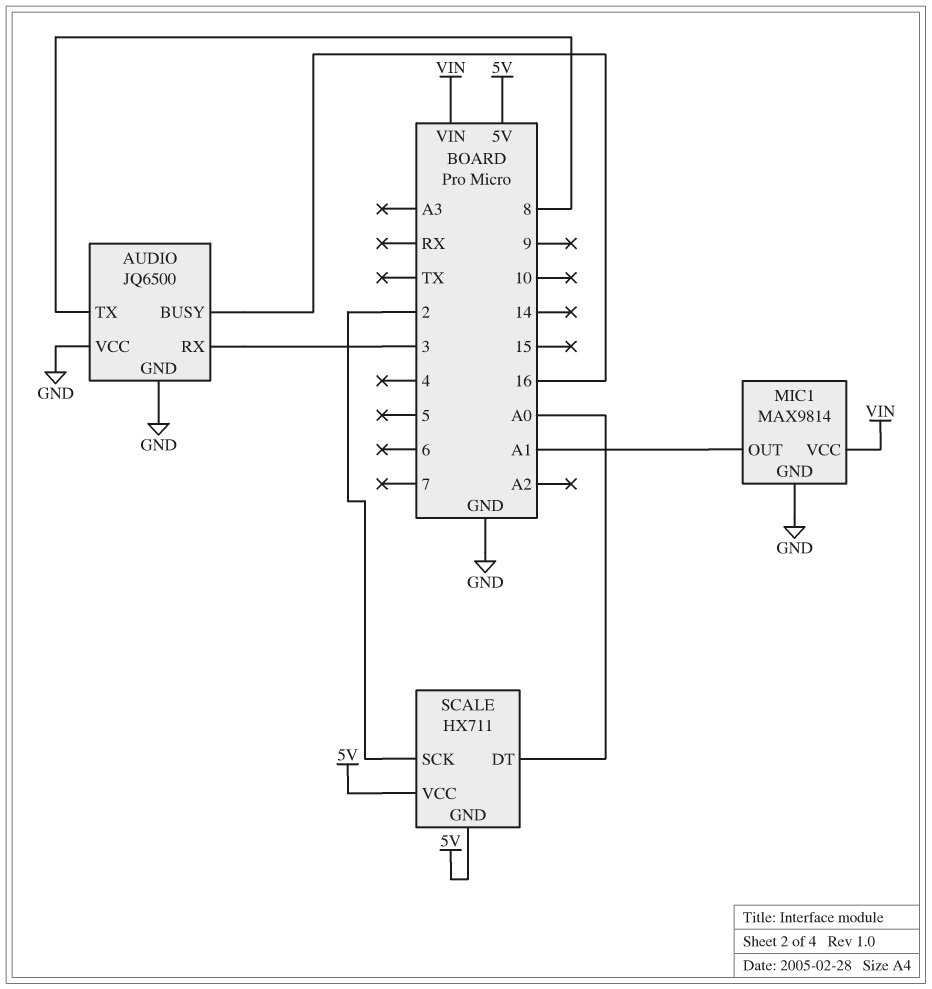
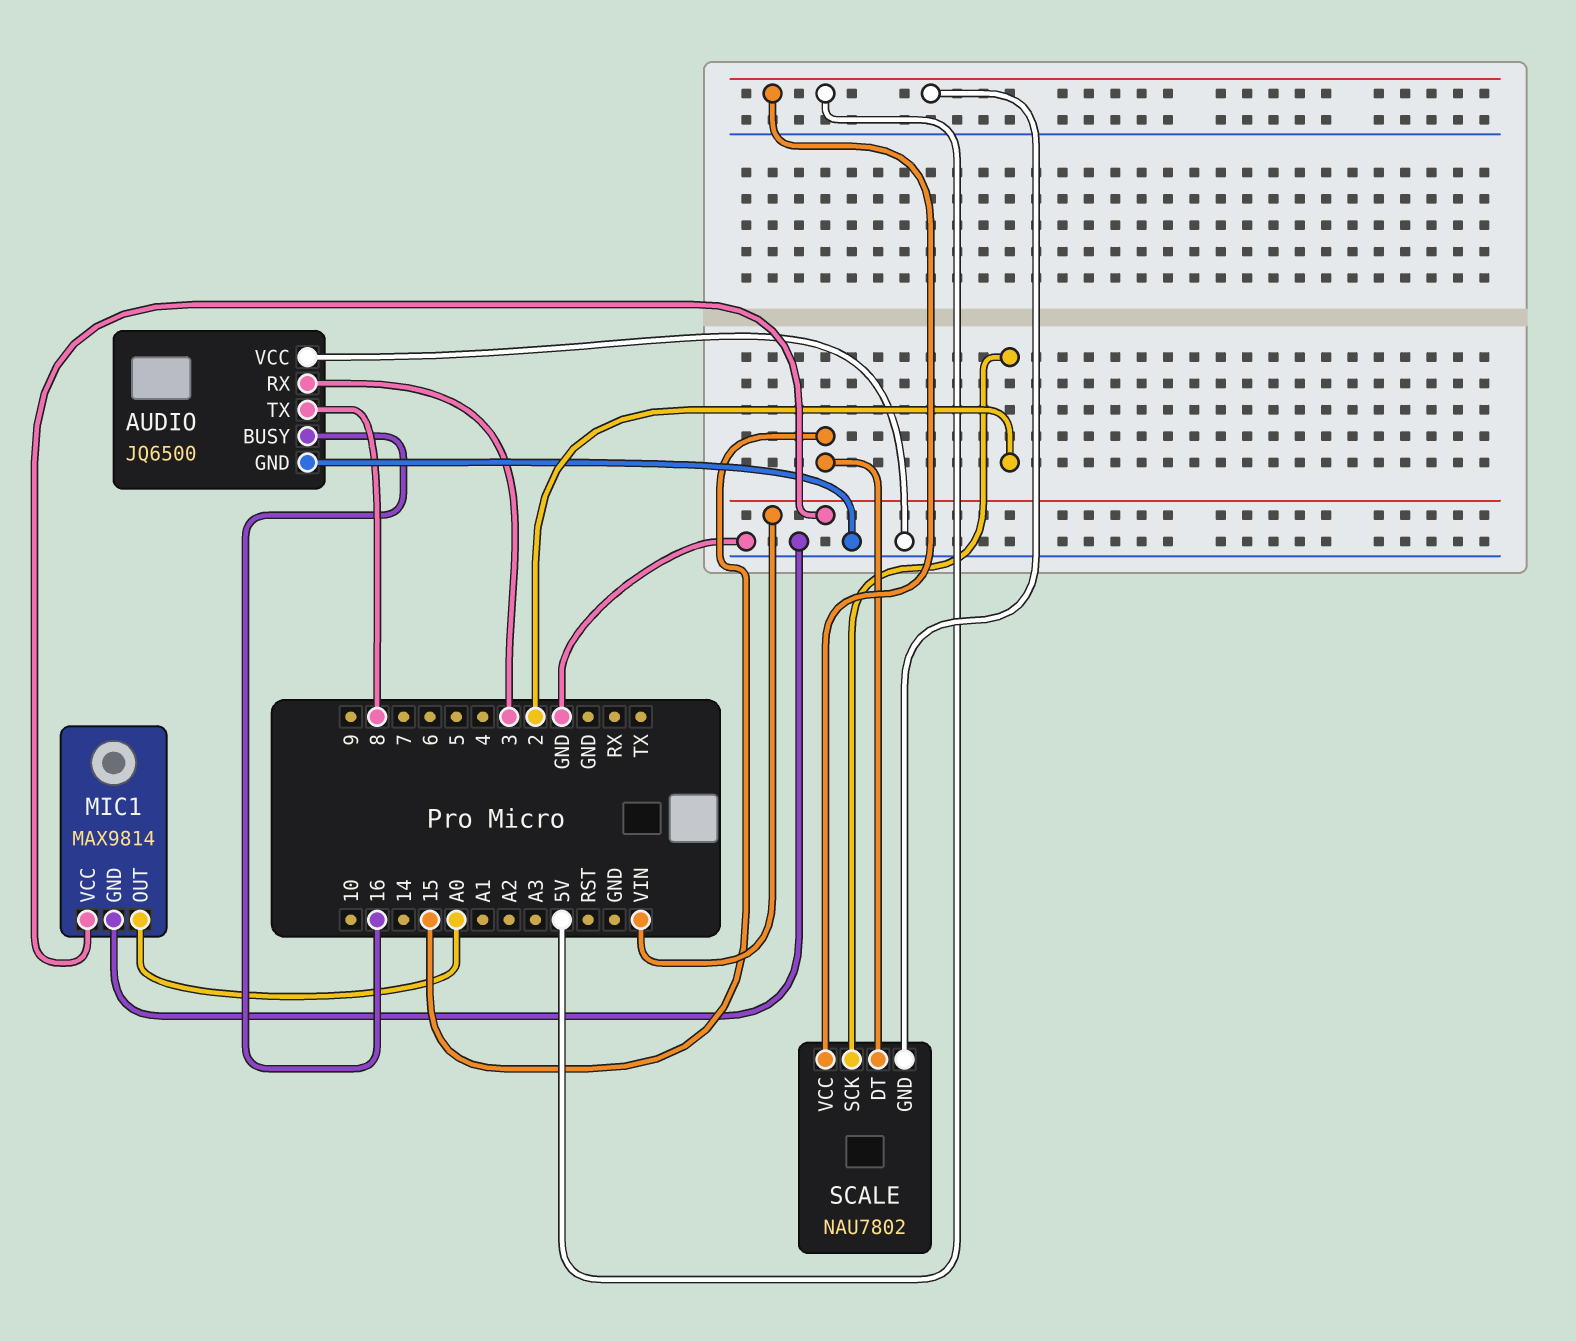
MIC1 pin OUT: A1 -> A0
SCALE: HX711 -> NAU7802
SCALE pin DT: A0 -> 15

